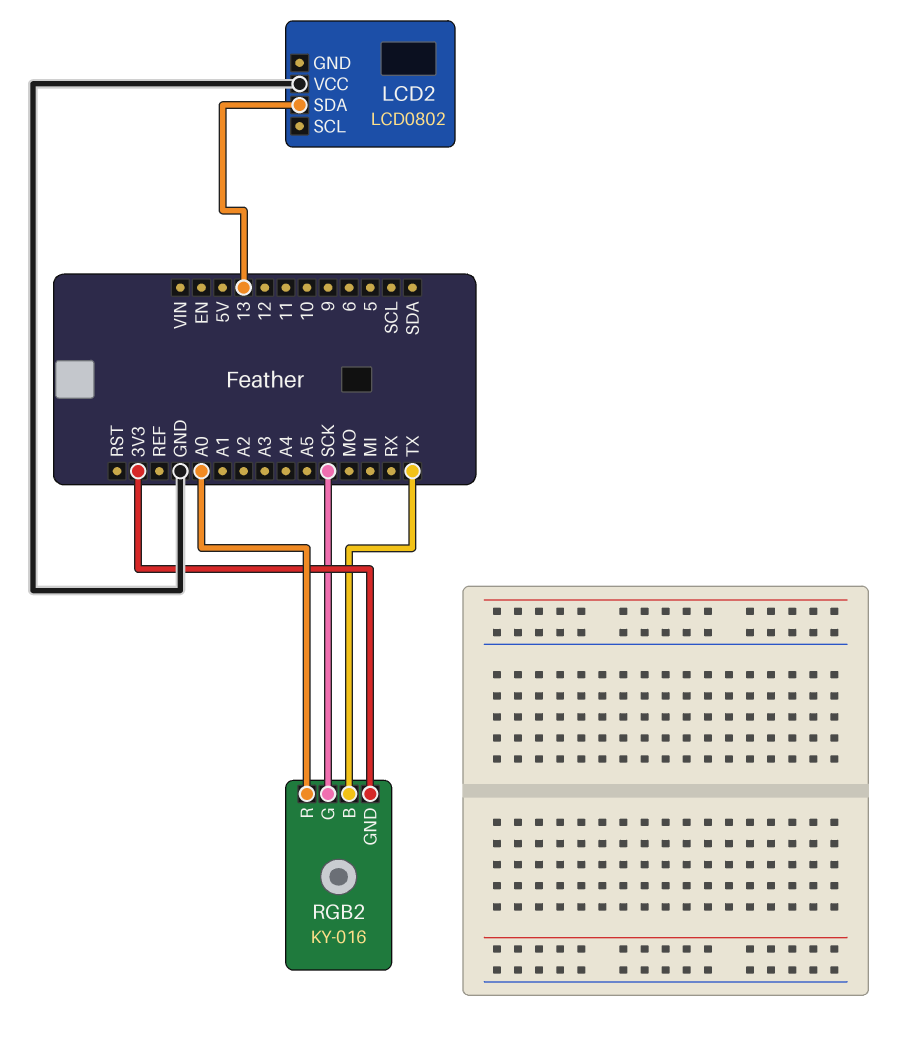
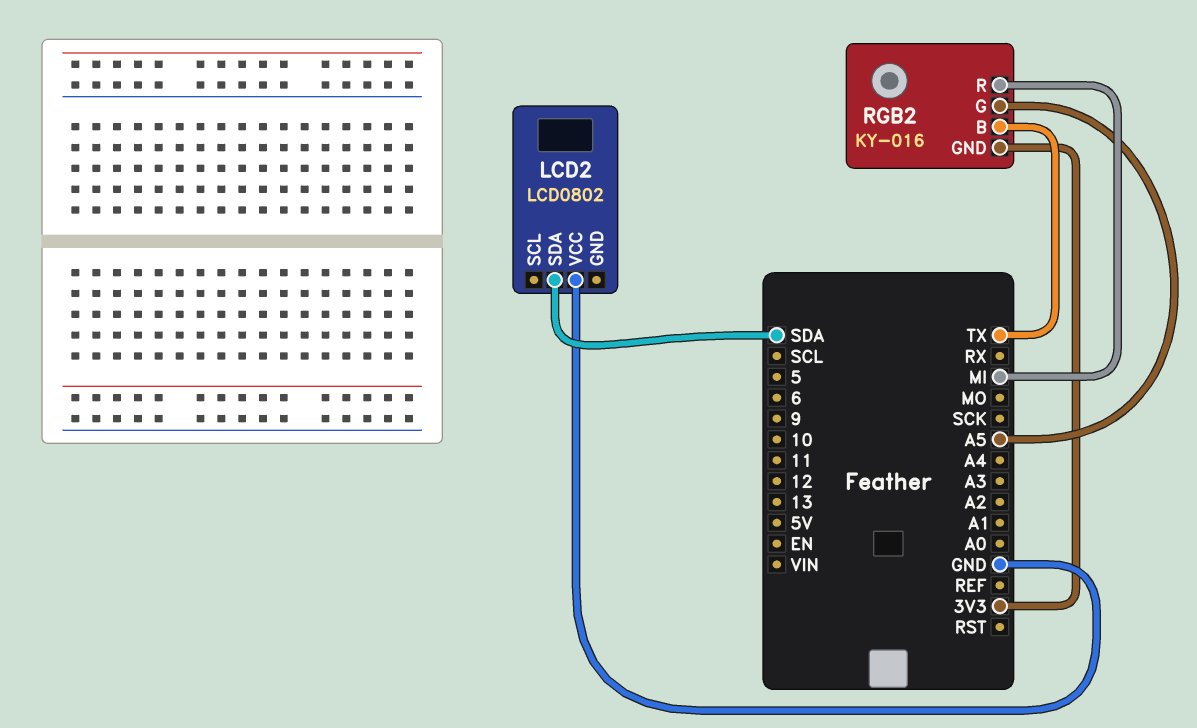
LCD2 pin SDA: 13 -> SDA
RGB2 pin G: SCK -> A5
RGB2 pin R: A0 -> MI

